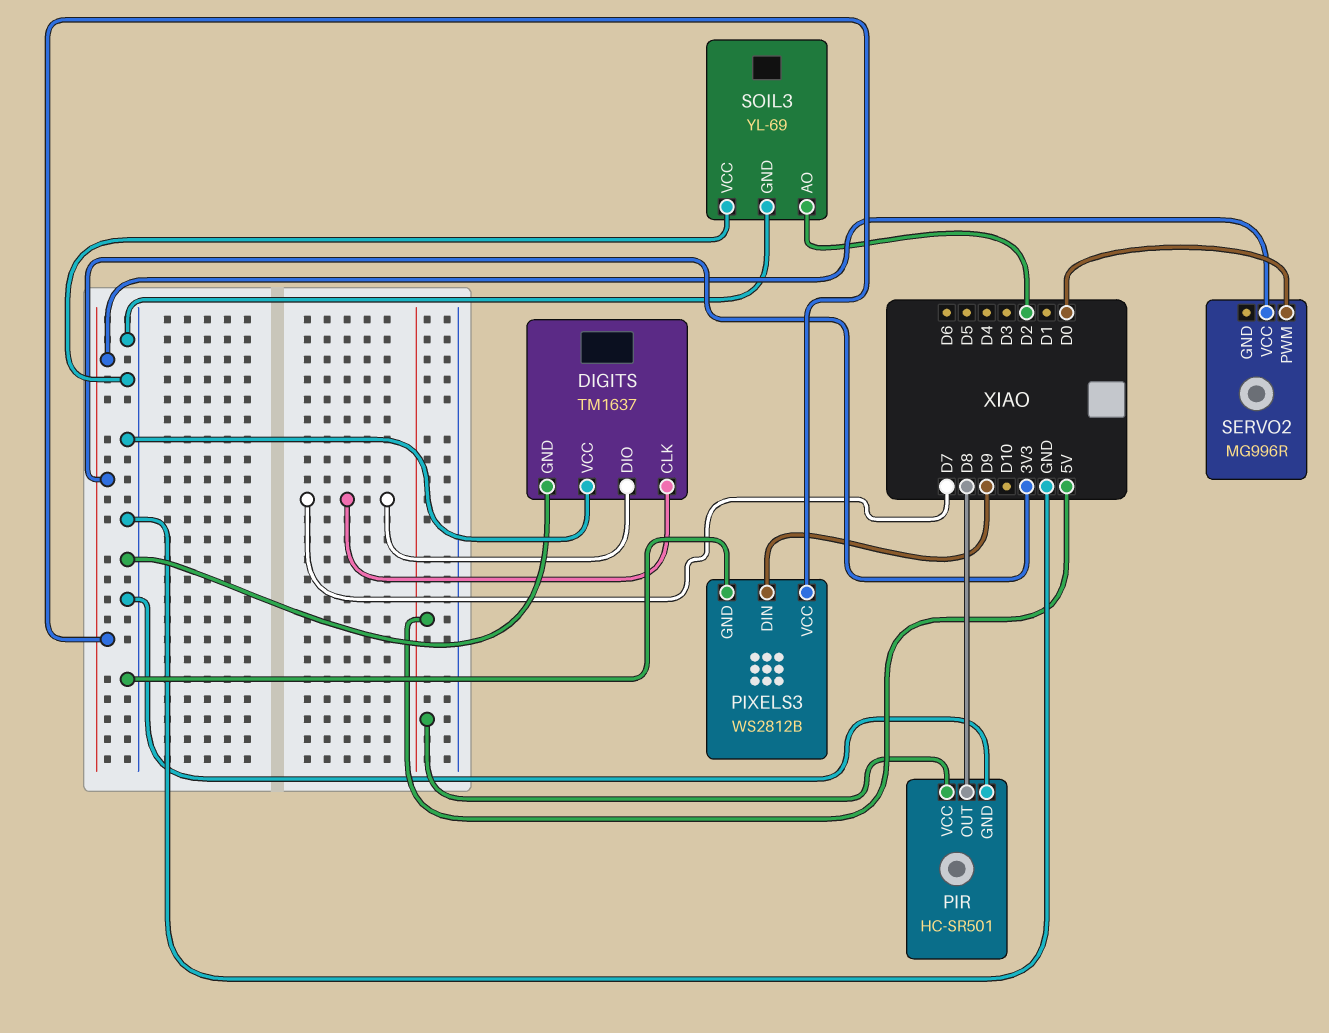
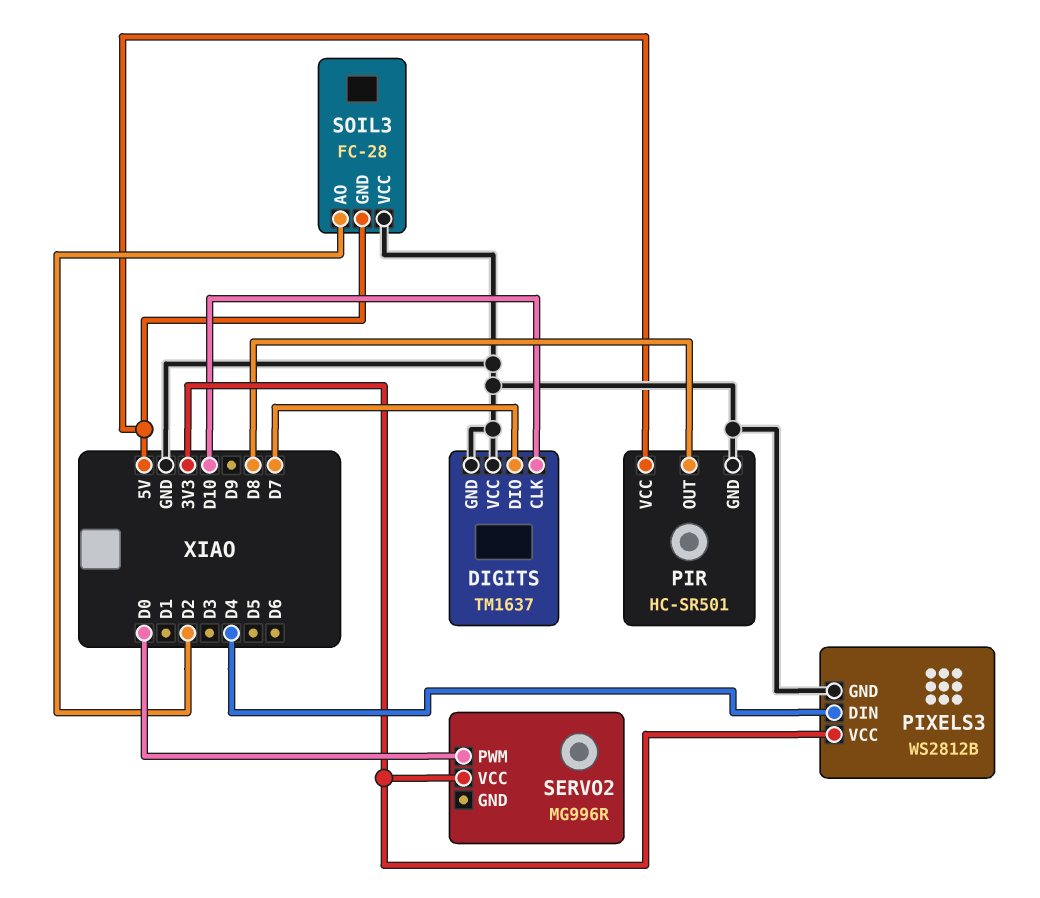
DIGITS pin CLK: D7 -> D10
PIXELS3 pin DIN: D9 -> D4
SOIL3: YL-69 -> FC-28
SOIL3 pin GND: GND -> 5V

